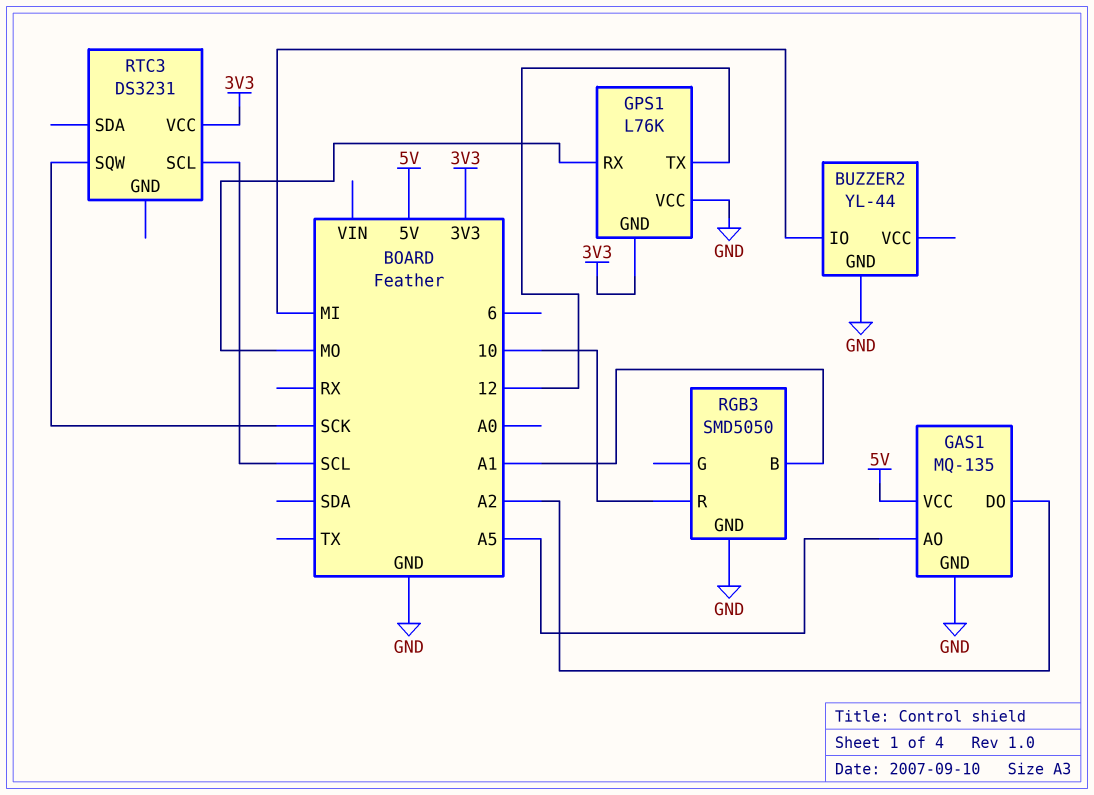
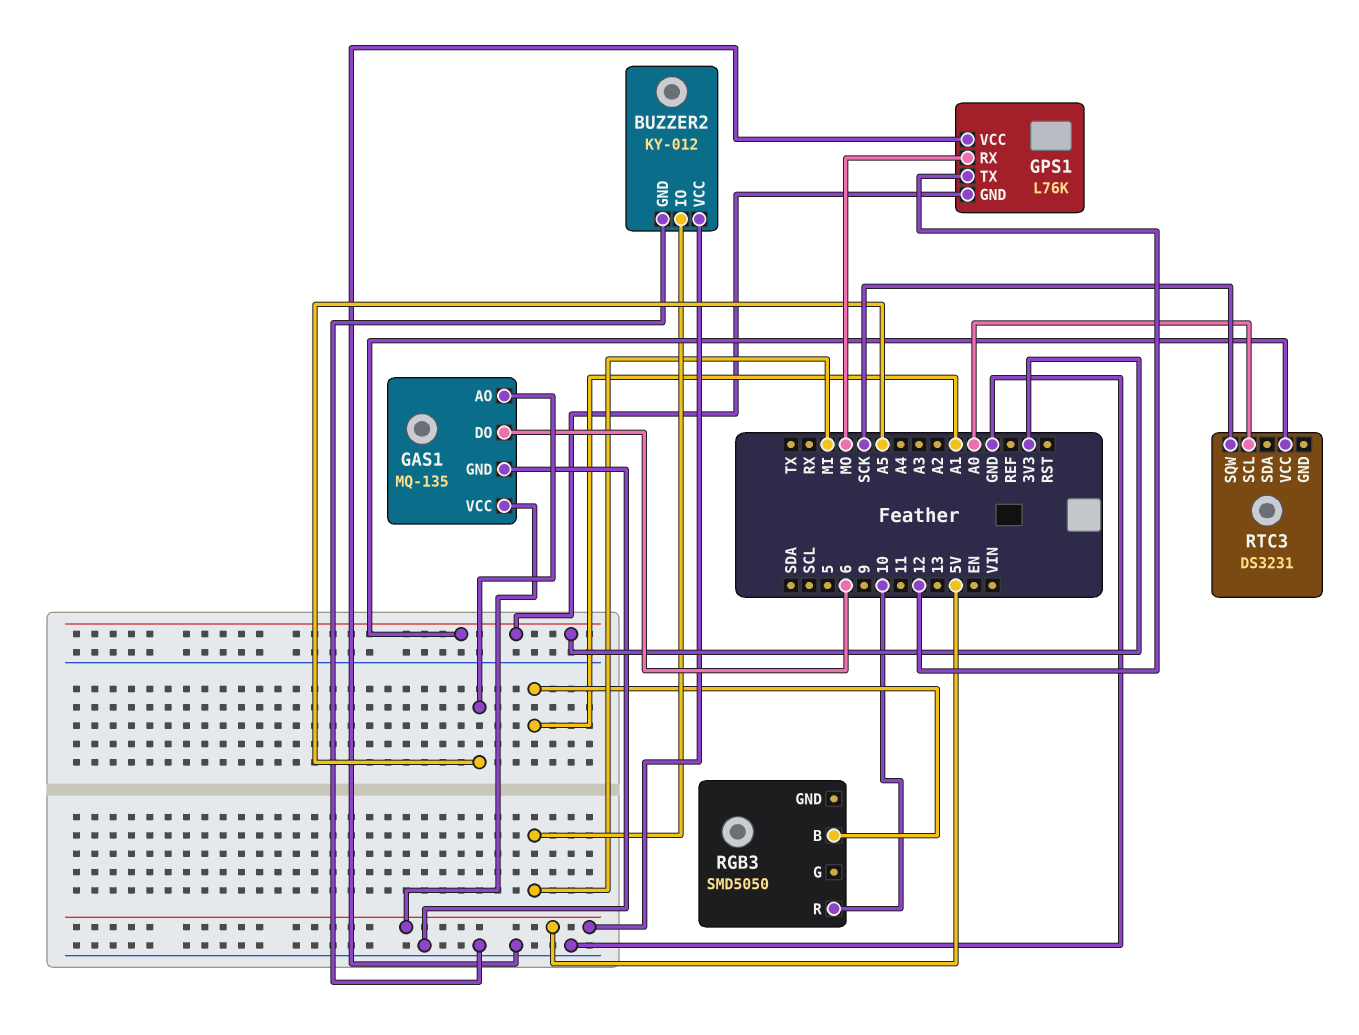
BUZZER2: YL-44 -> KY-012
BUZZER2 pin VCC: none -> 5V
GAS1 pin DO: A2 -> 6
RGB3 pin GND: GND -> none
RTC3 pin SCL: SCL -> A0

